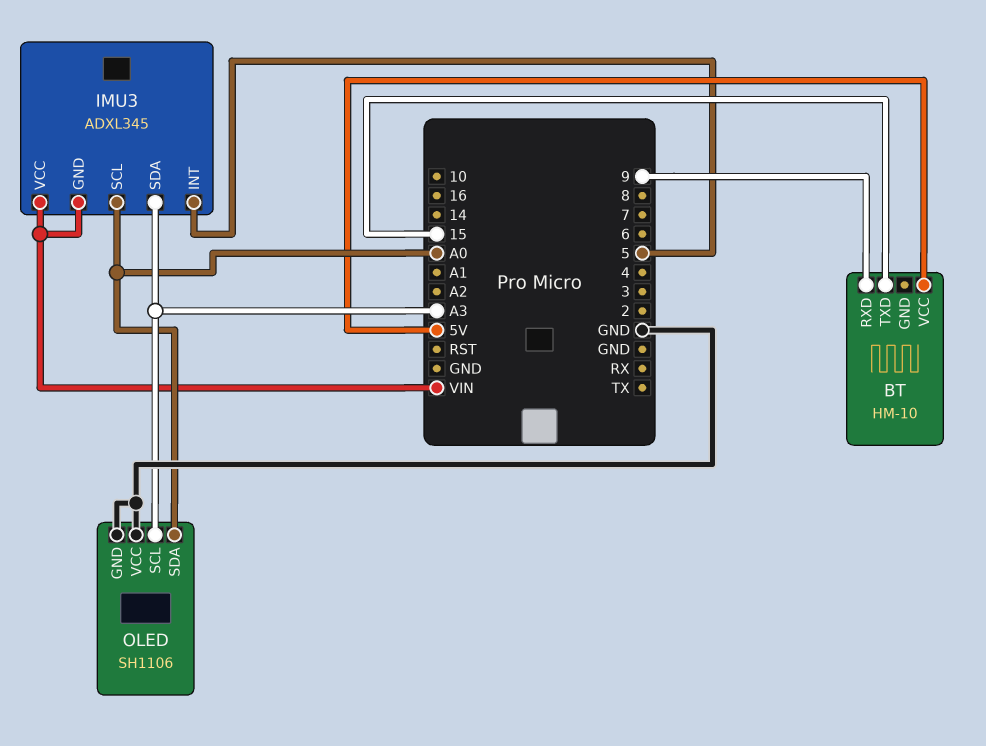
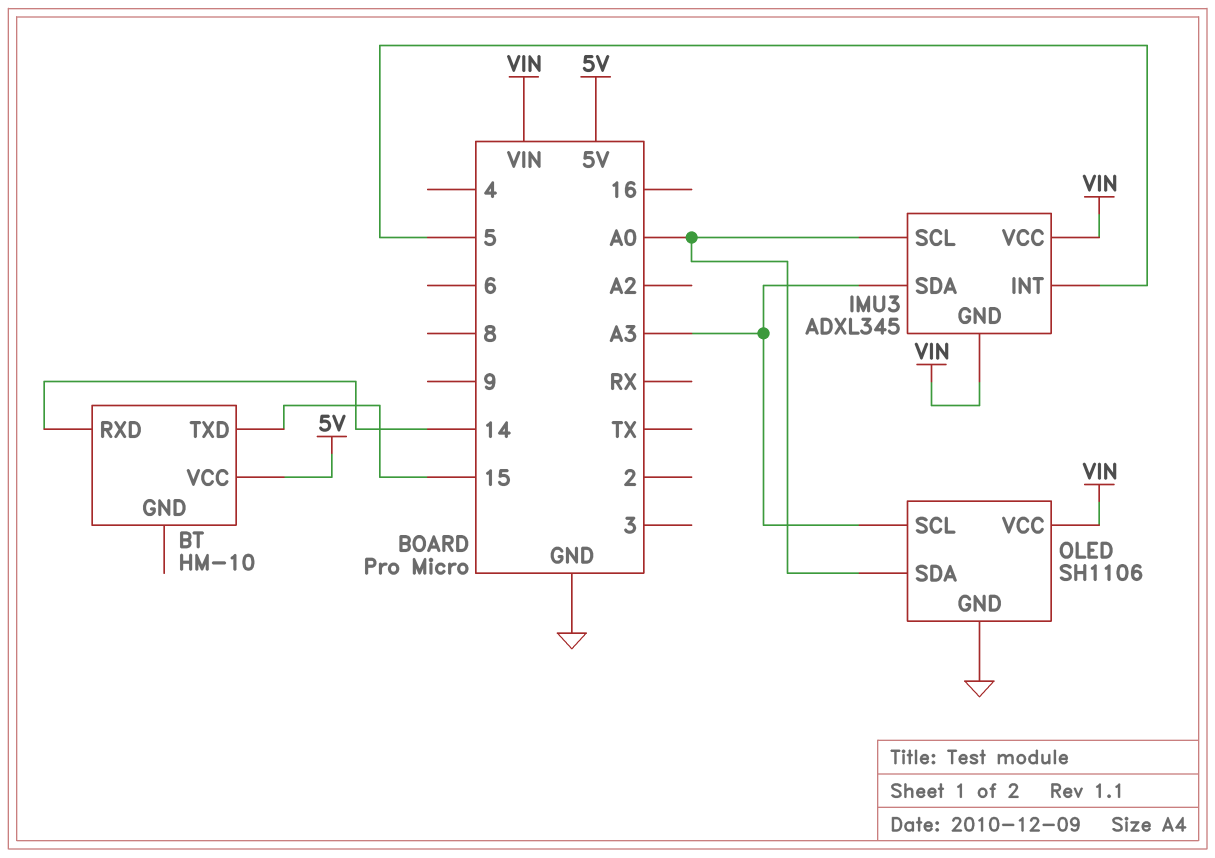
BT pin RXD: 9 -> 14
OLED pin VCC: GND -> VIN

